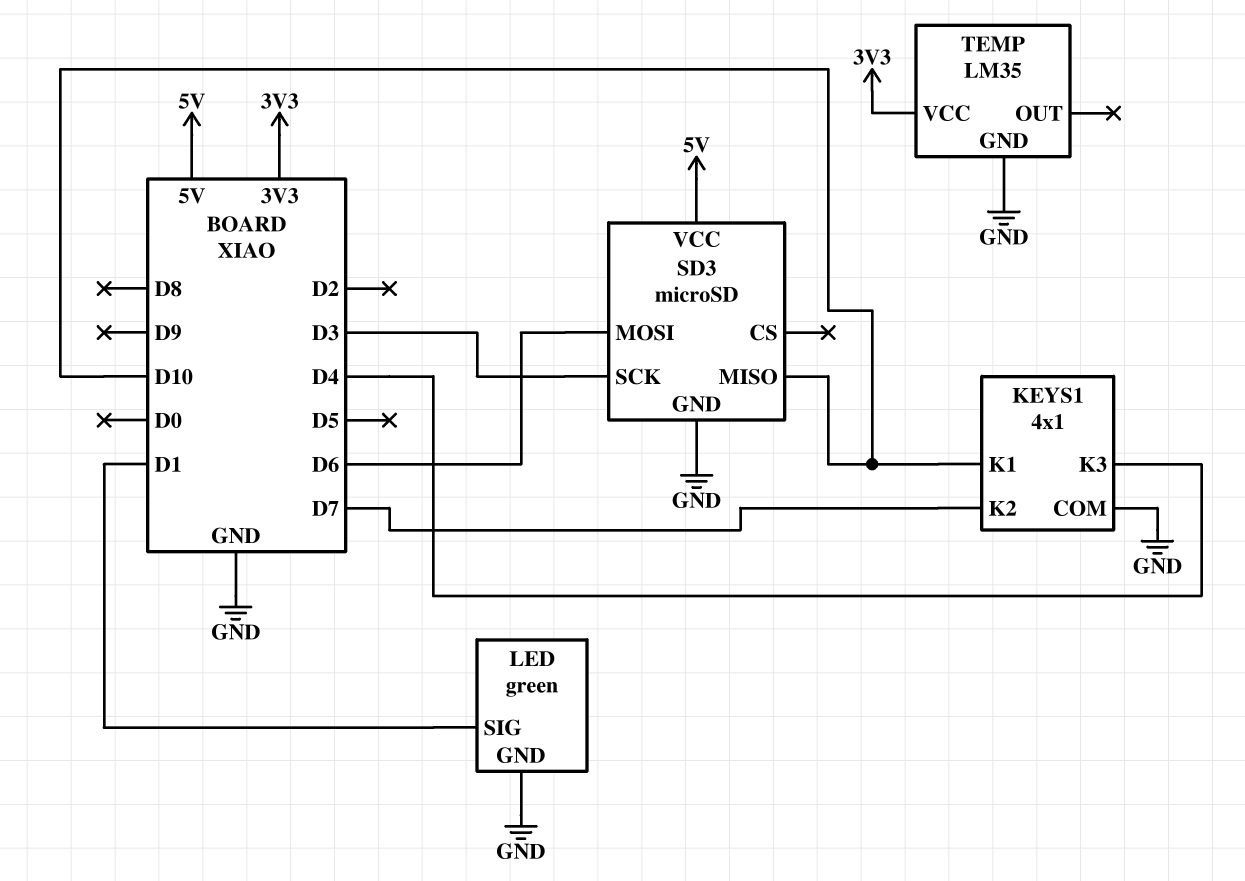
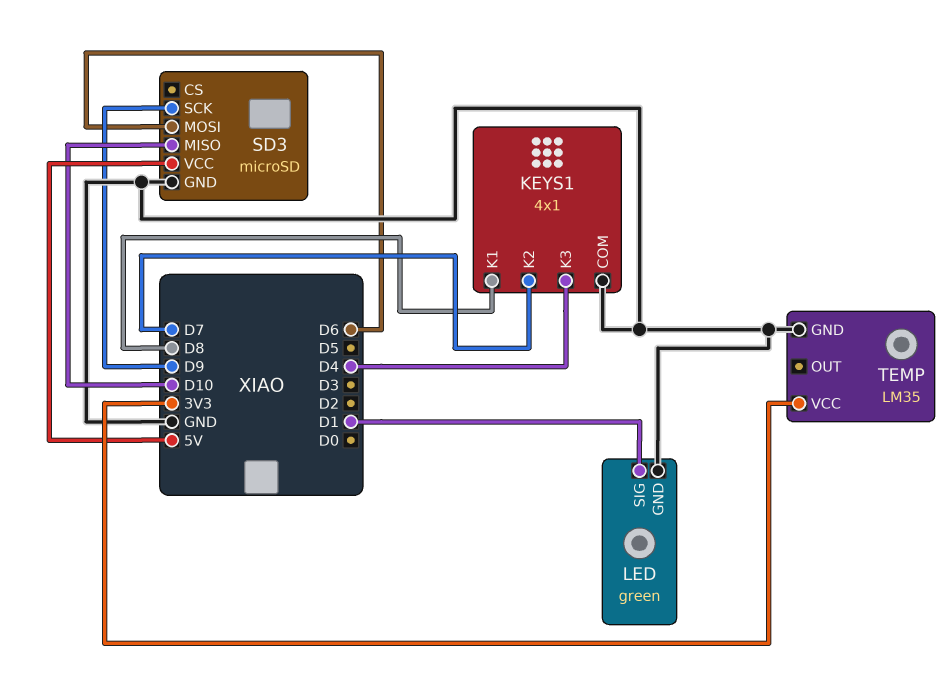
KEYS1 pin K1: D10 -> D8
SD3 pin SCK: D3 -> D9

